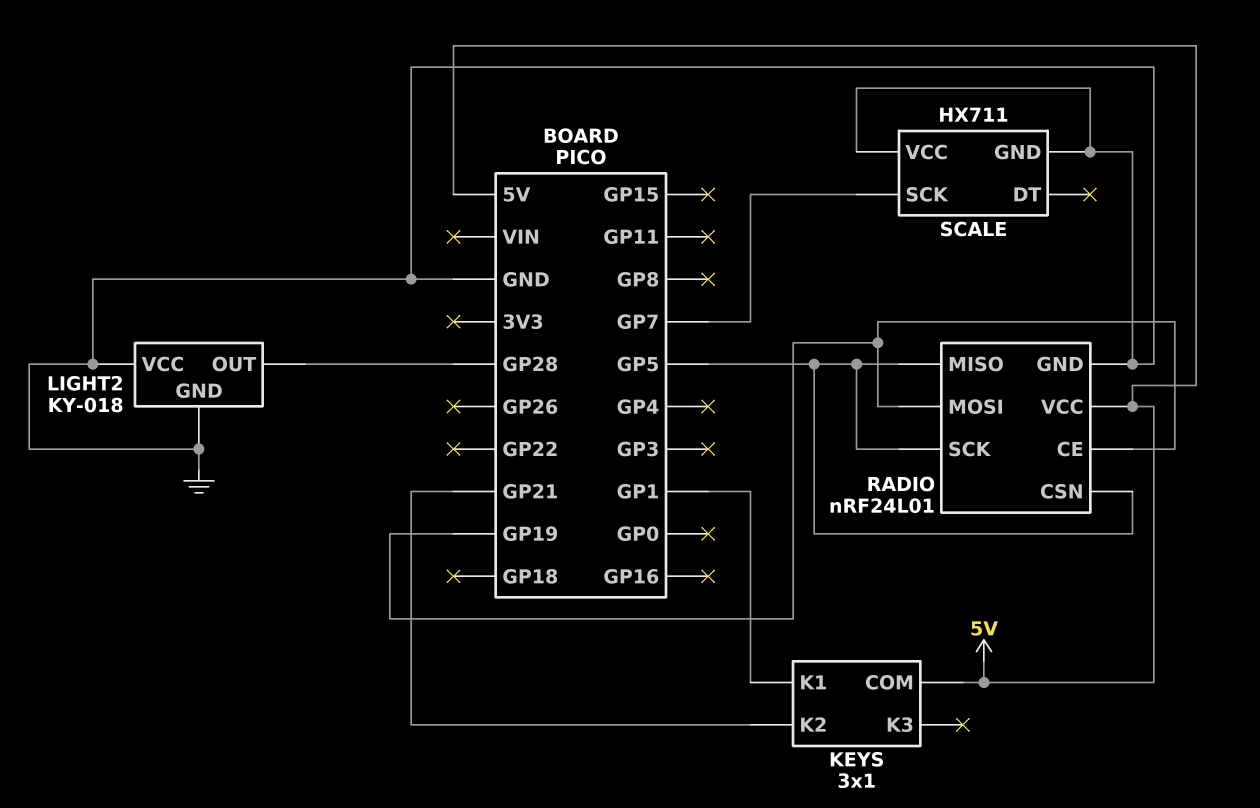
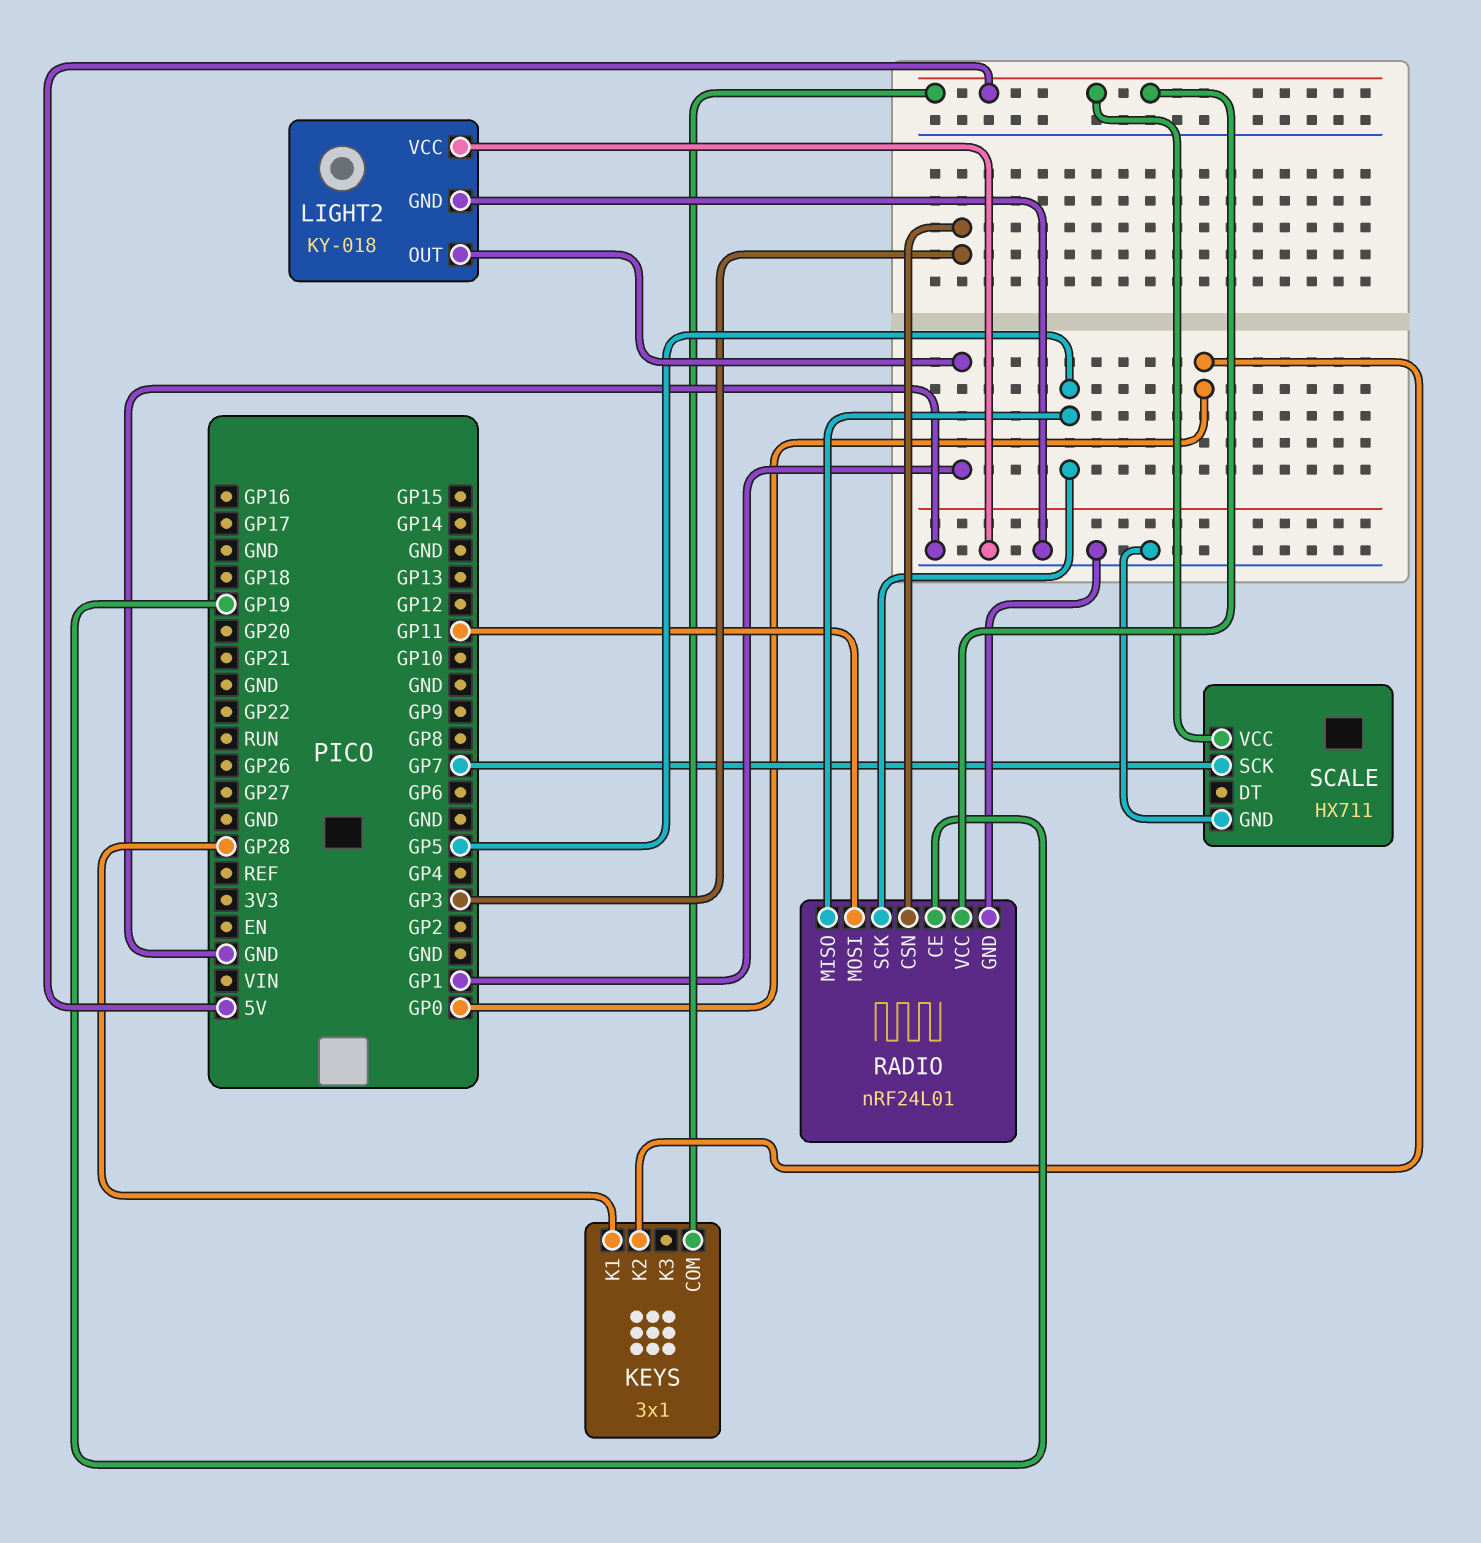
KEYS pin K1: GP1 -> GP28
KEYS pin K2: GP21 -> GP0
LIGHT2 pin OUT: GP28 -> GP1
RADIO pin CSN: GP5 -> GP3
RADIO pin MOSI: GP19 -> GP11
SCALE pin VCC: GND -> 5V

